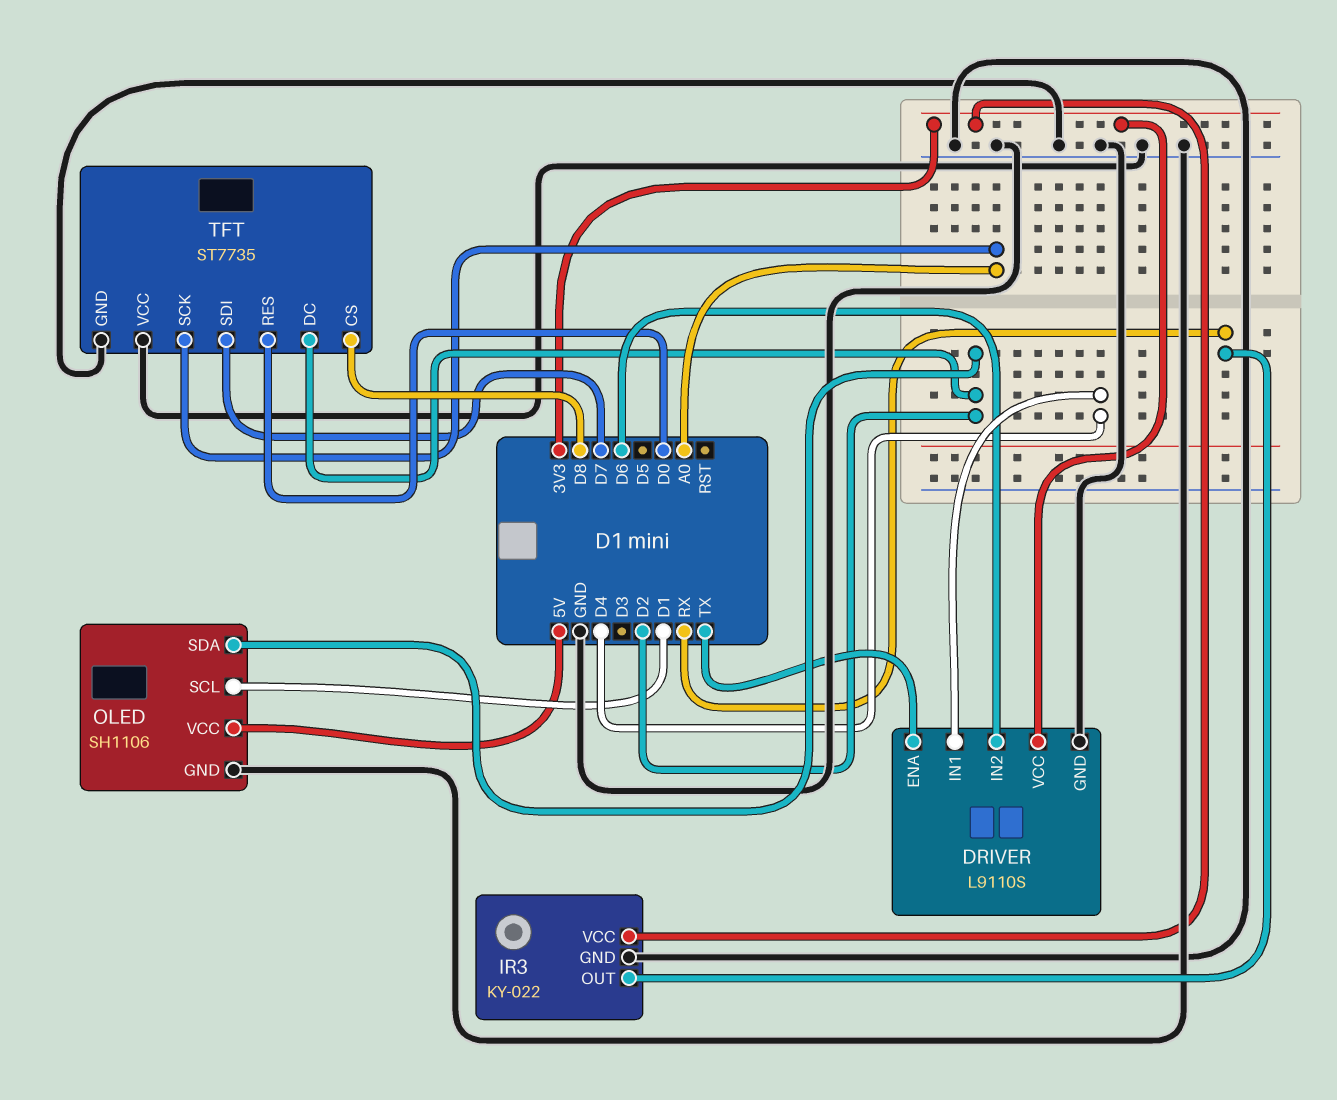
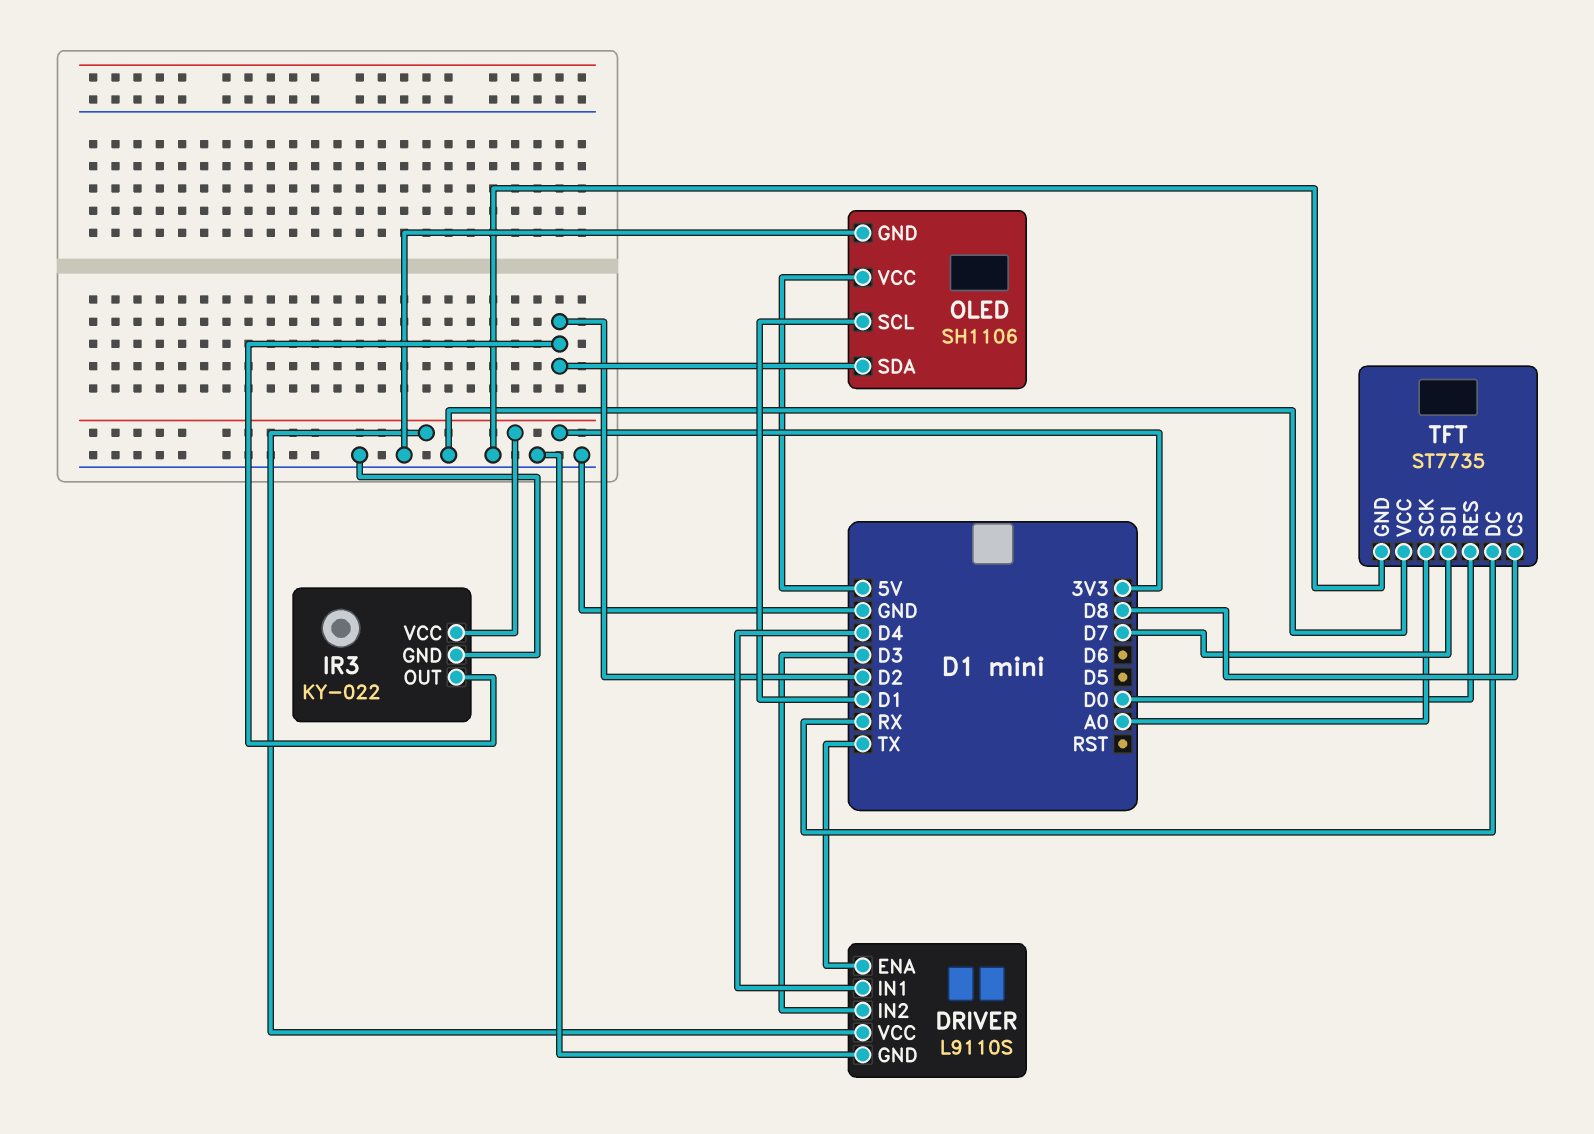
DRIVER pin IN2: D6 -> D3
IR3 pin OUT: RX -> D2
TFT pin DC: D2 -> RX

